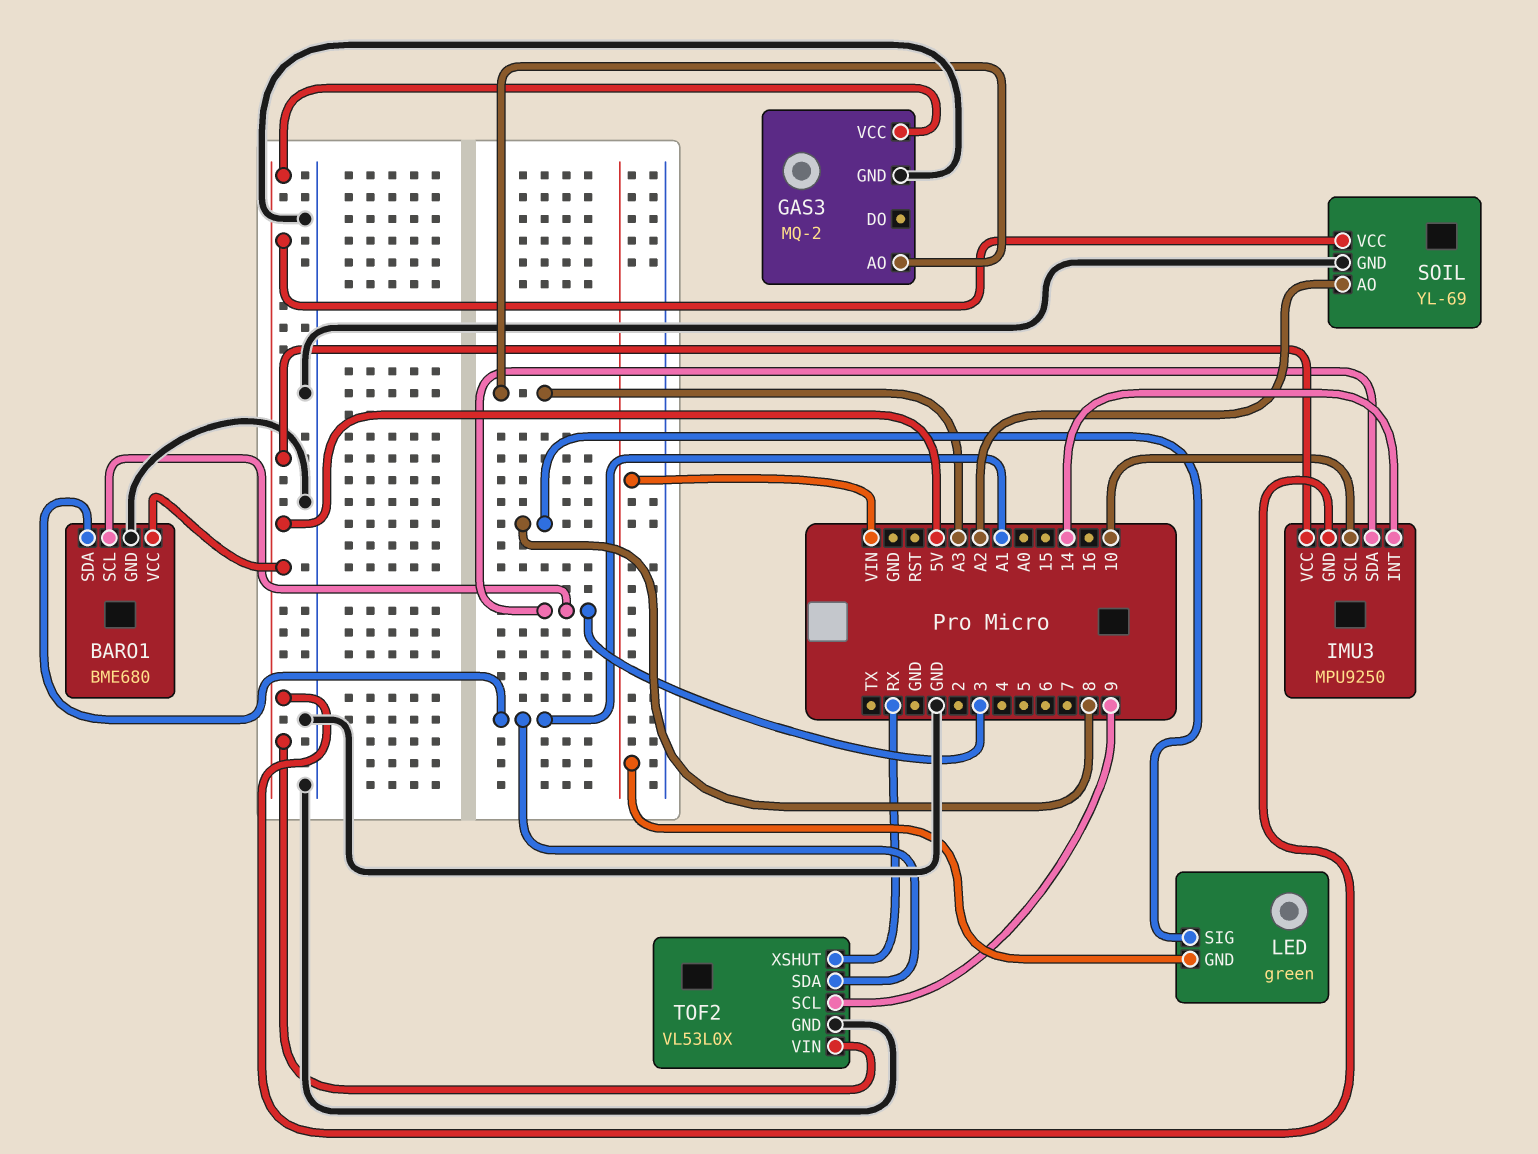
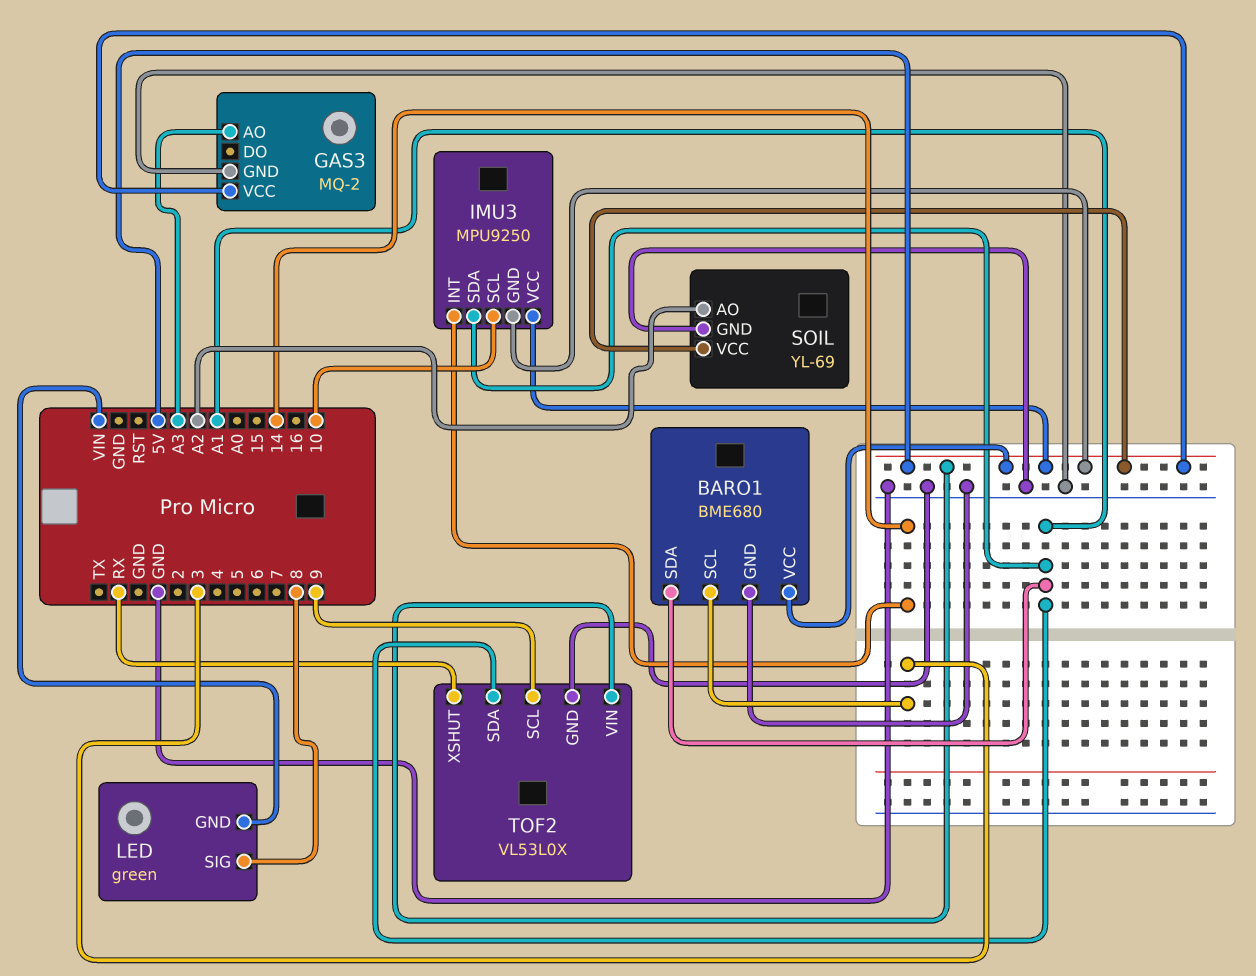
IMU3 pin SDA: 3 -> A1

